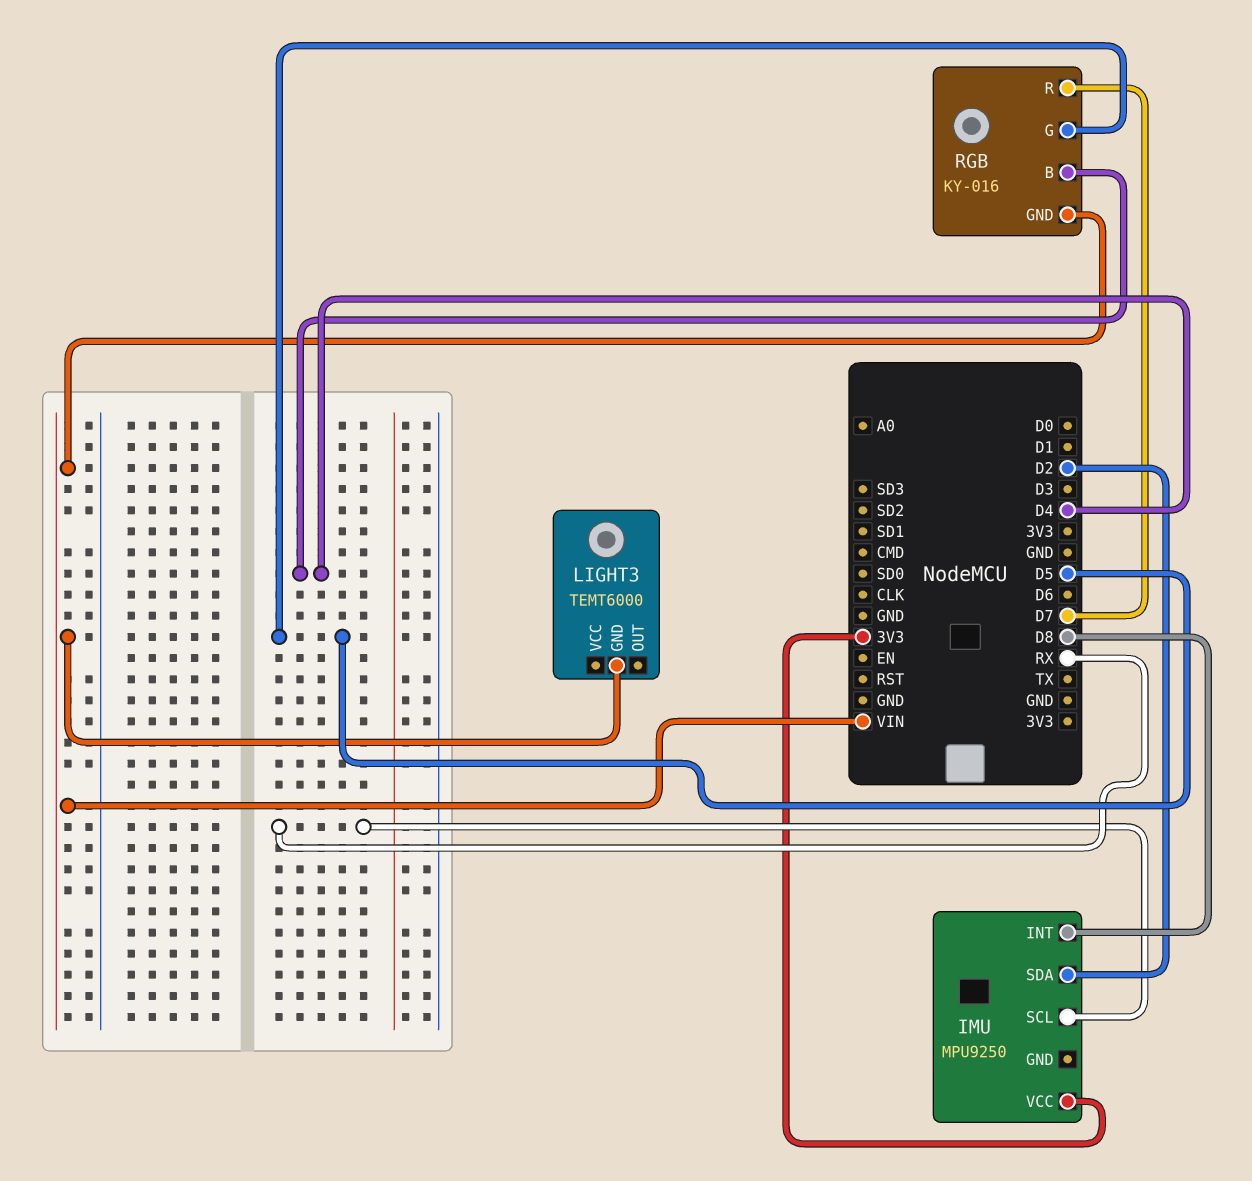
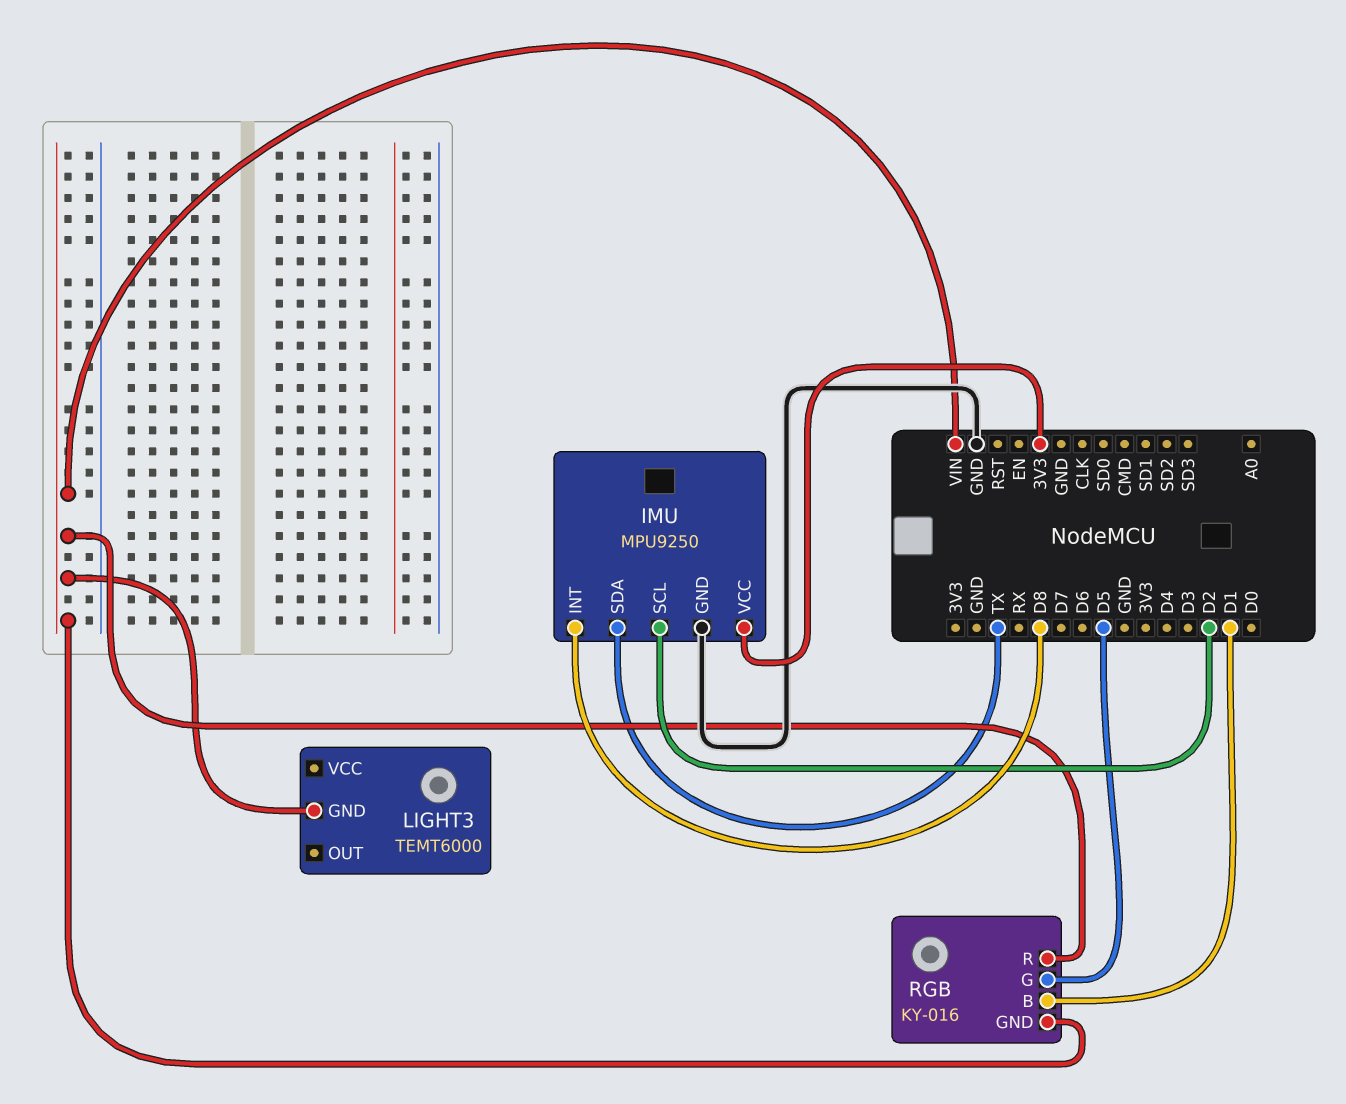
IMU pin GND: none -> GND
IMU pin SCL: RX -> D2
IMU pin SDA: D2 -> TX
RGB pin B: D4 -> D1
RGB pin R: D7 -> VIN

